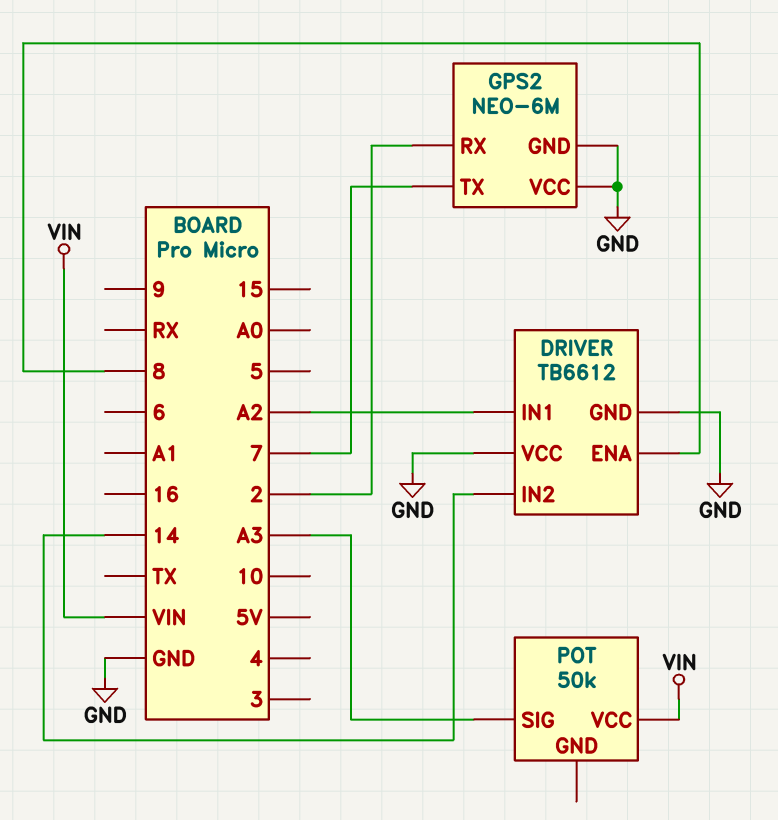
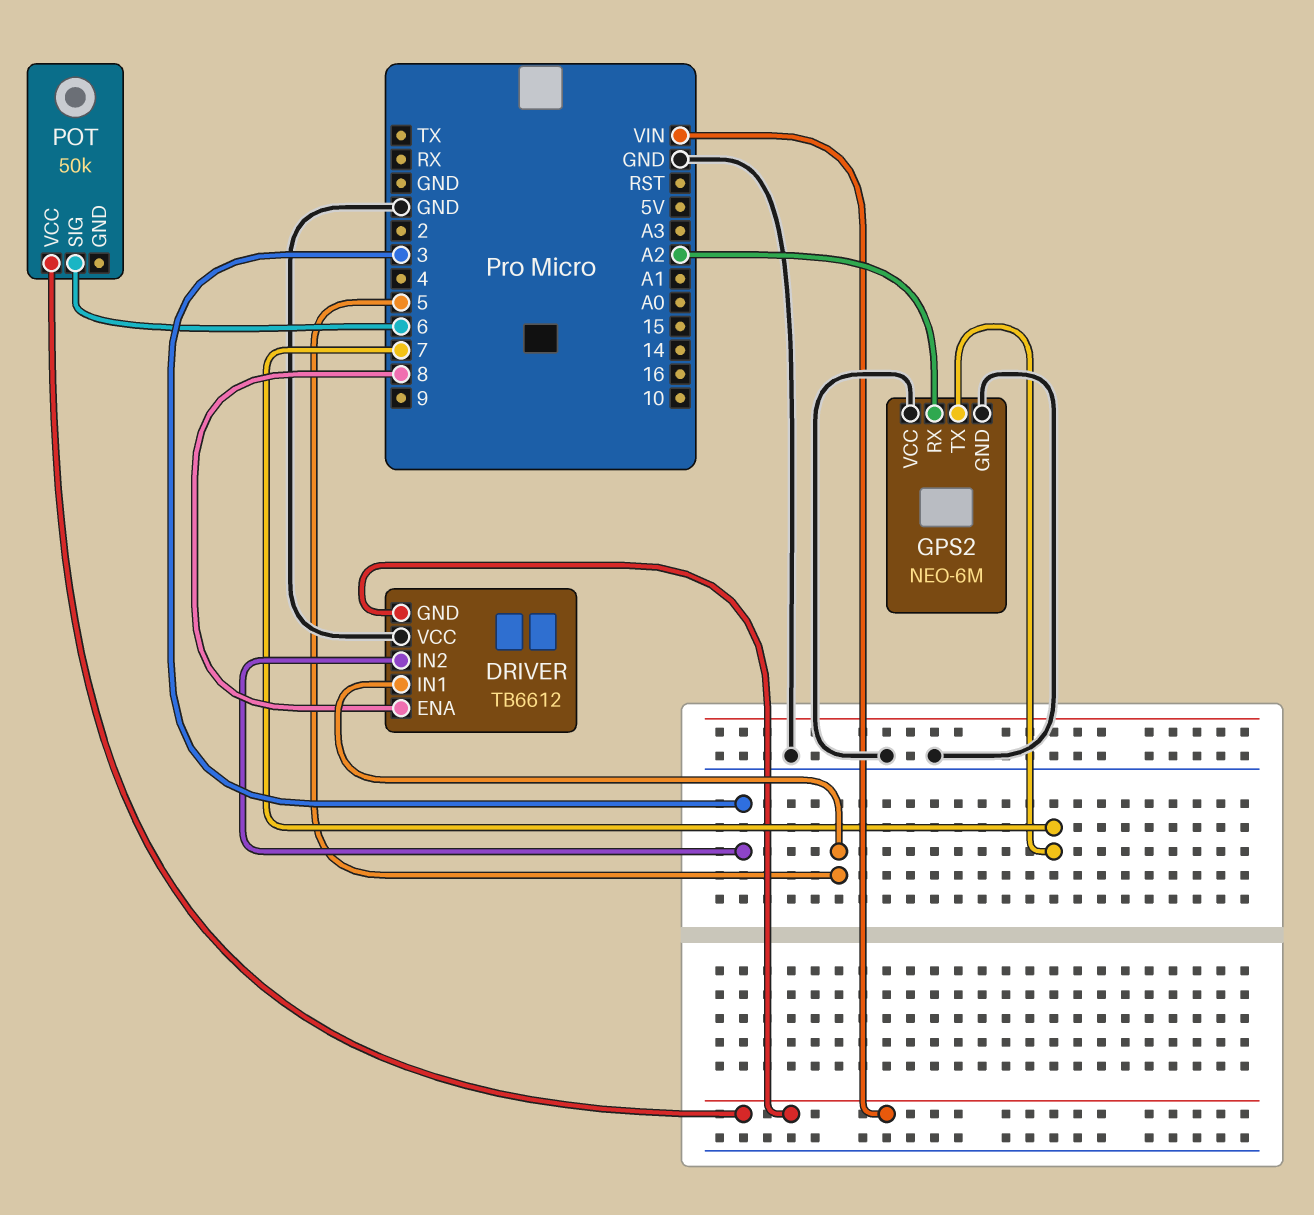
DRIVER pin GND: GND -> VIN
DRIVER pin IN1: A2 -> 5
DRIVER pin IN2: 14 -> 3
GPS2 pin RX: 2 -> A2
POT pin SIG: A3 -> 6

